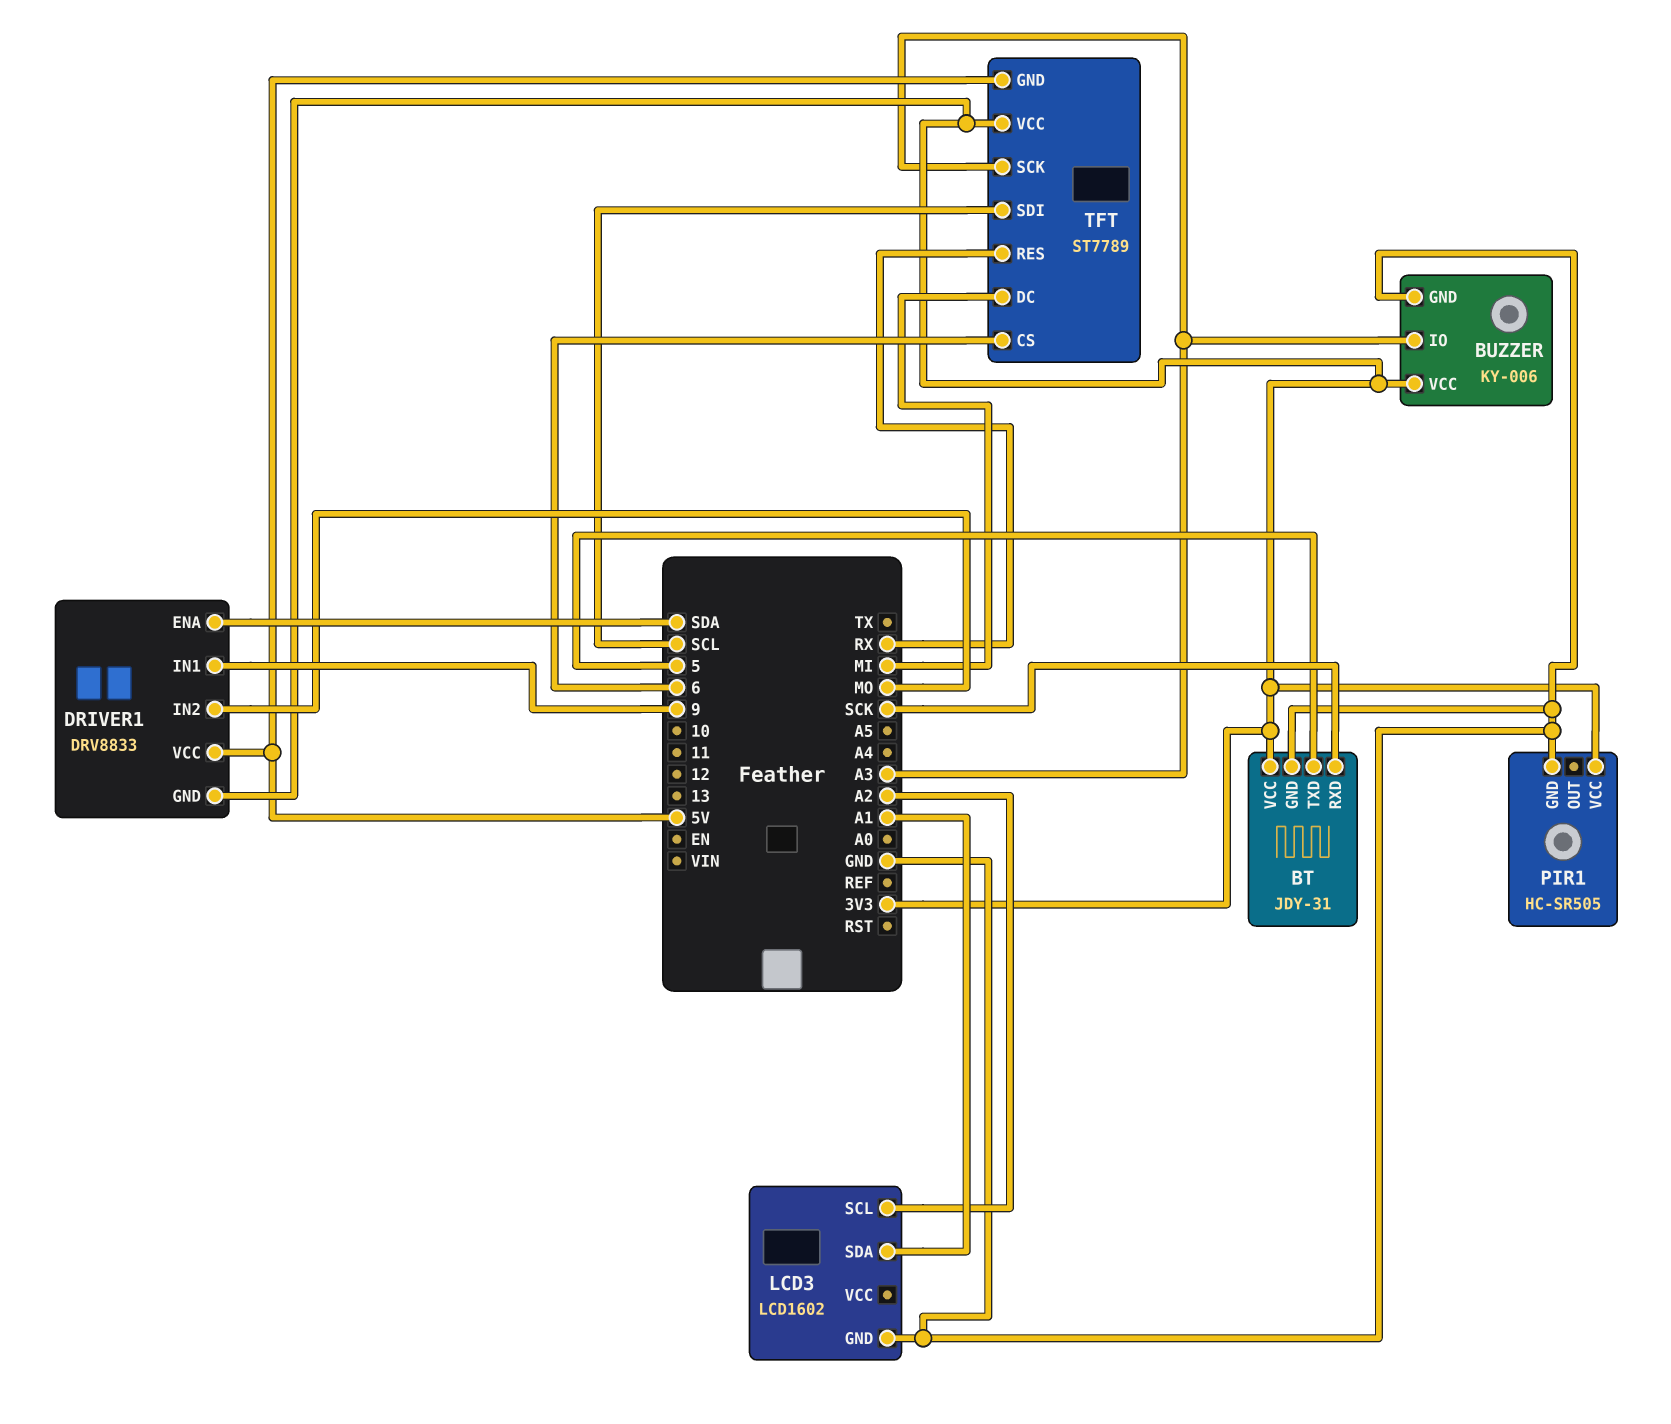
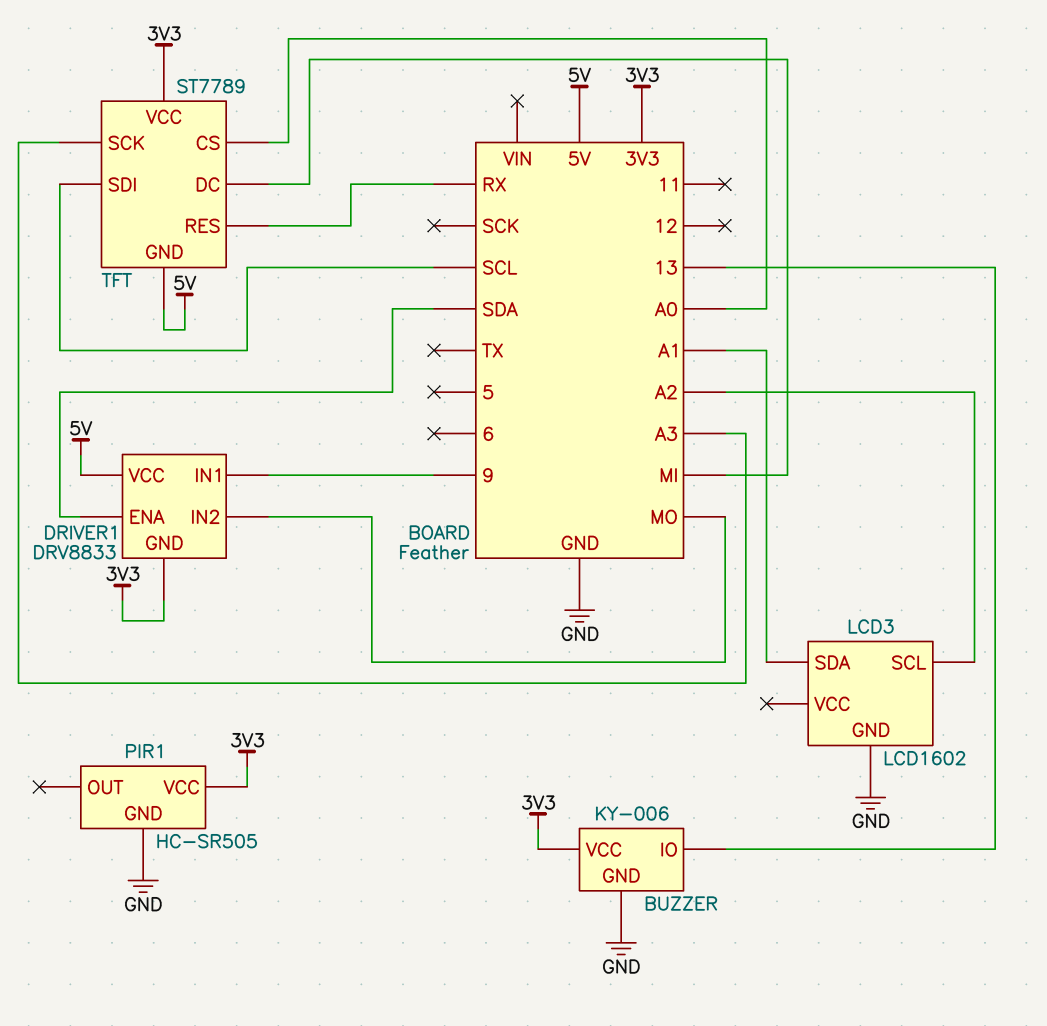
BT: JDY-31 -> none
BT pin GND: GND -> none
BT pin RXD: SCK -> none
BT pin TXD: 5 -> none
BT pin VCC: 3V3 -> none
BUZZER pin IO: A3 -> 13
TFT pin CS: 6 -> A0

